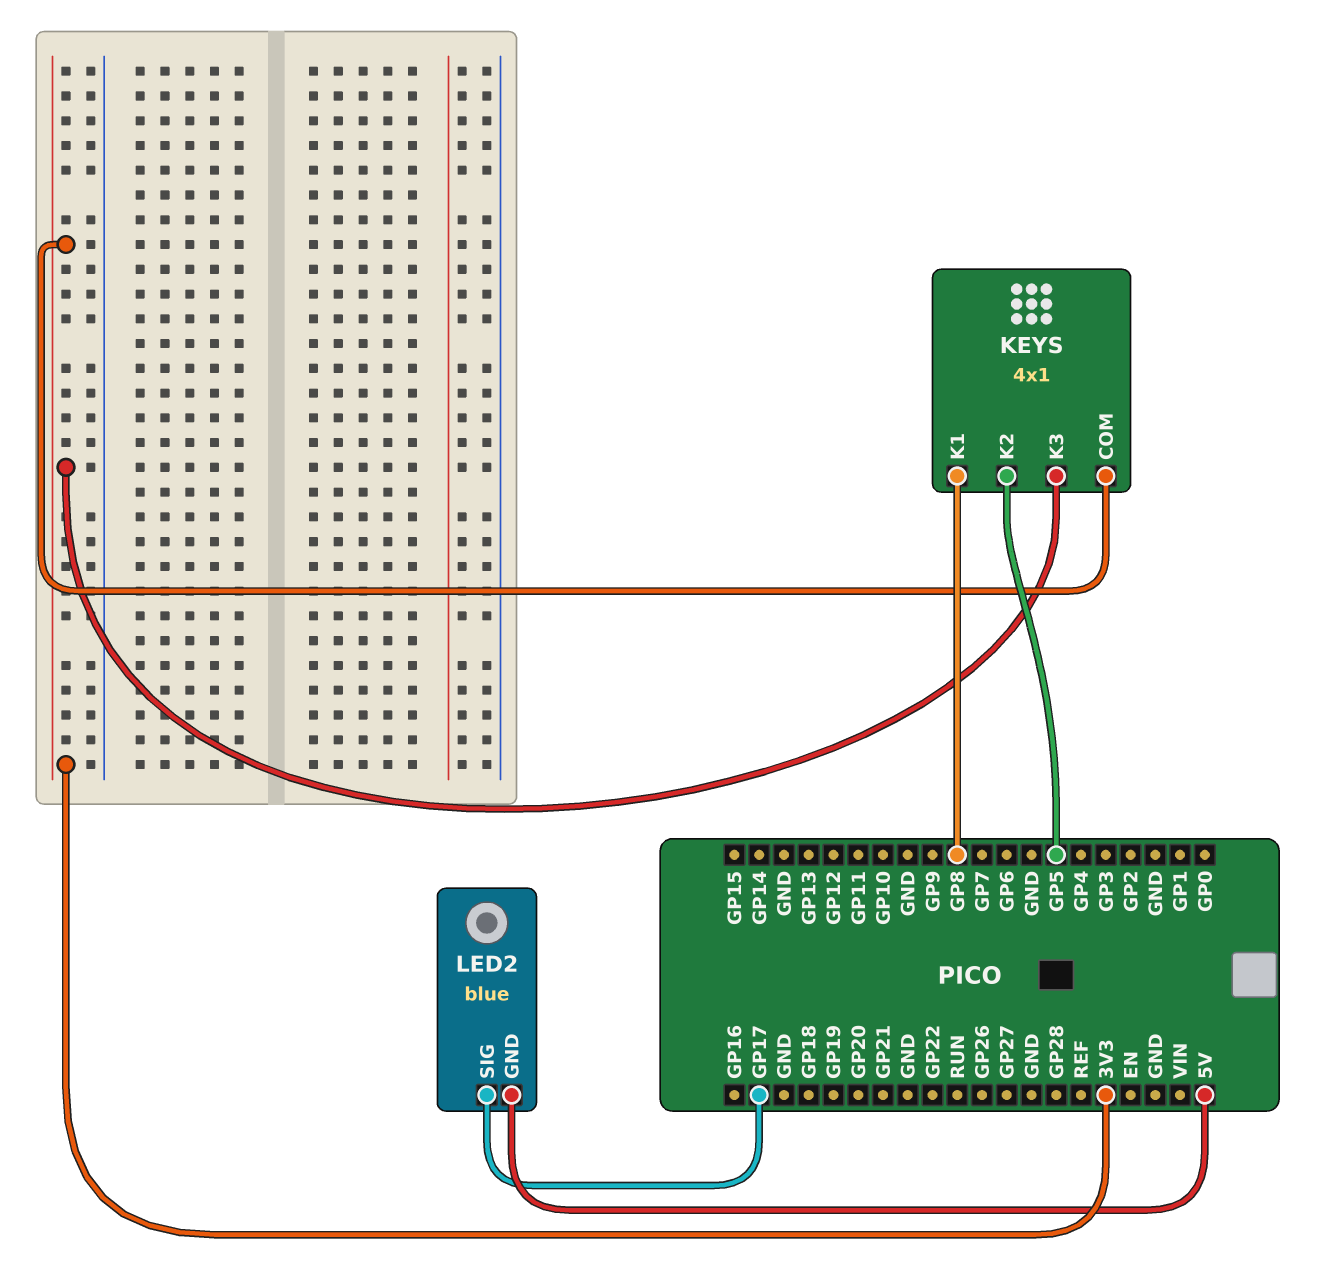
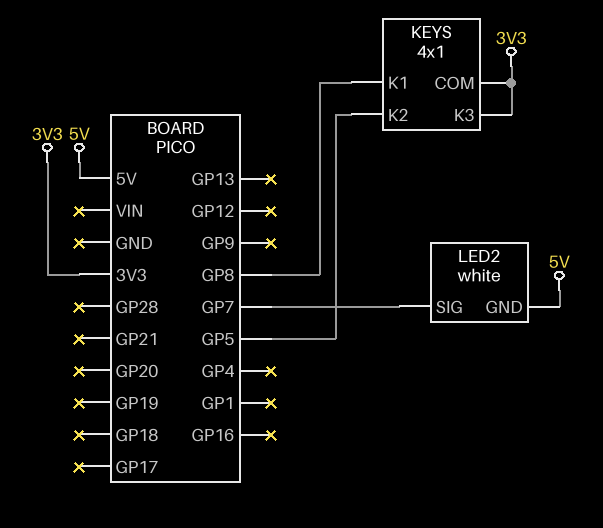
LED2: blue -> white
LED2 pin SIG: GP17 -> GP7

